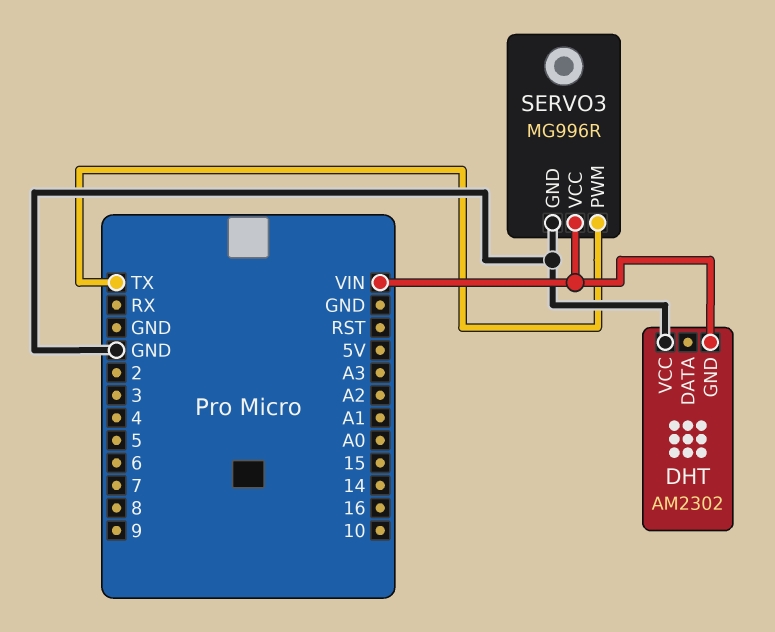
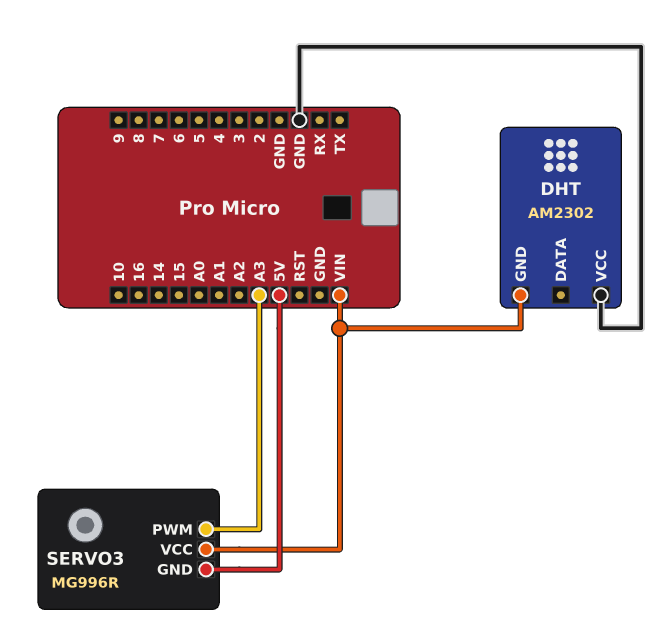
SERVO3 pin GND: GND -> 5V
SERVO3 pin PWM: TX -> A3

